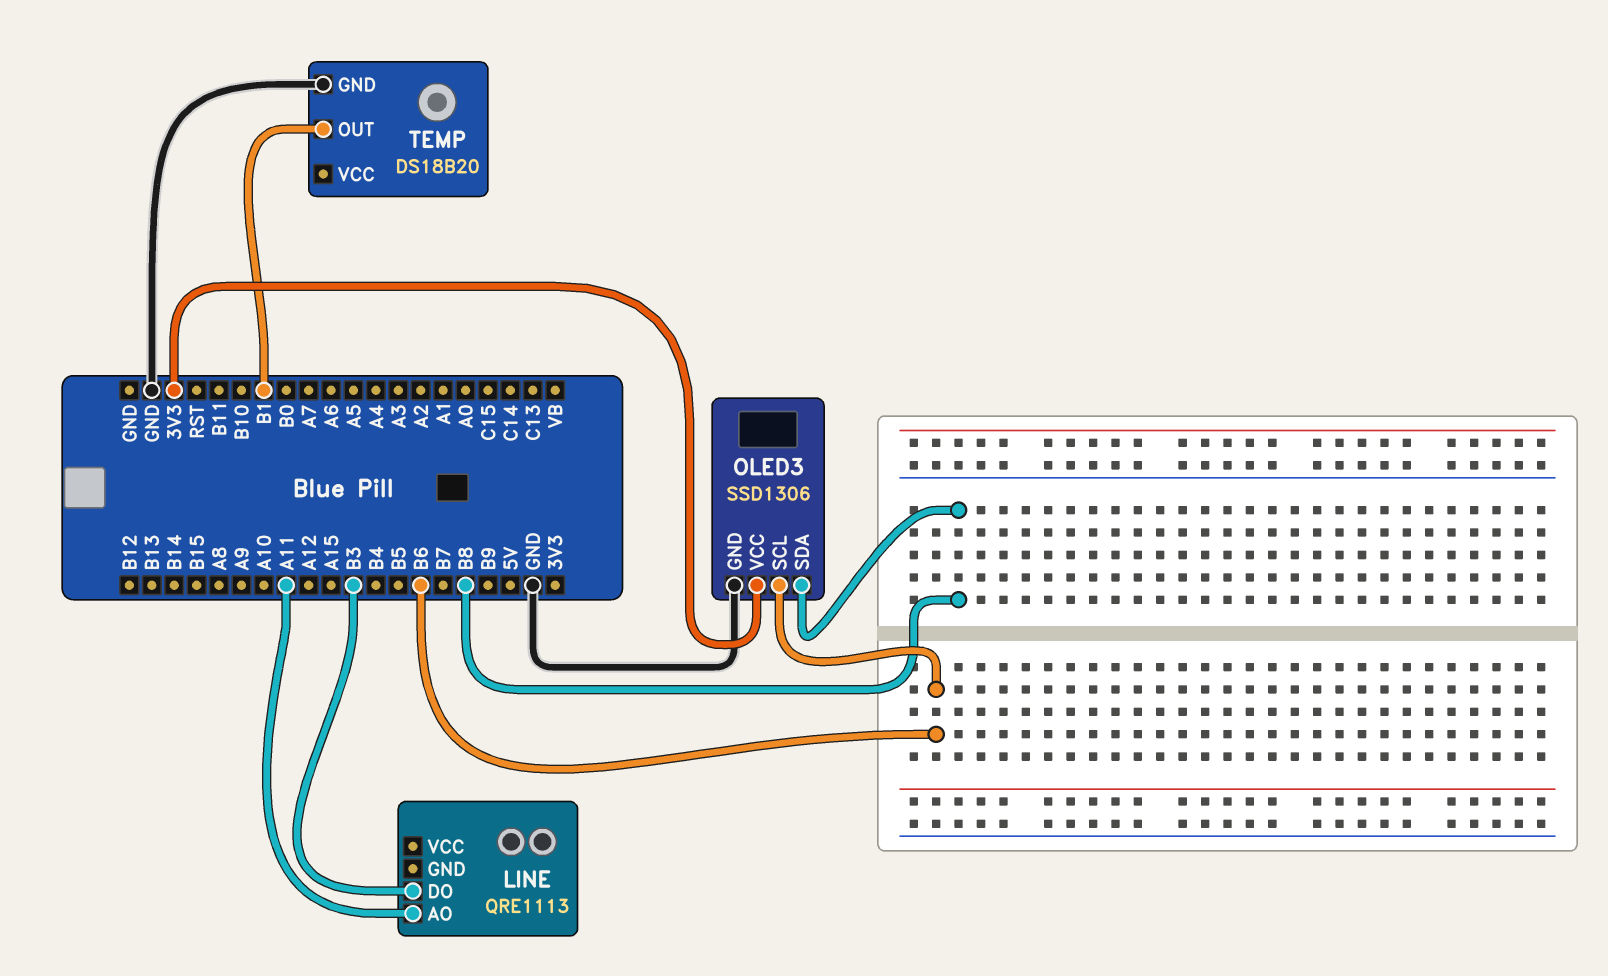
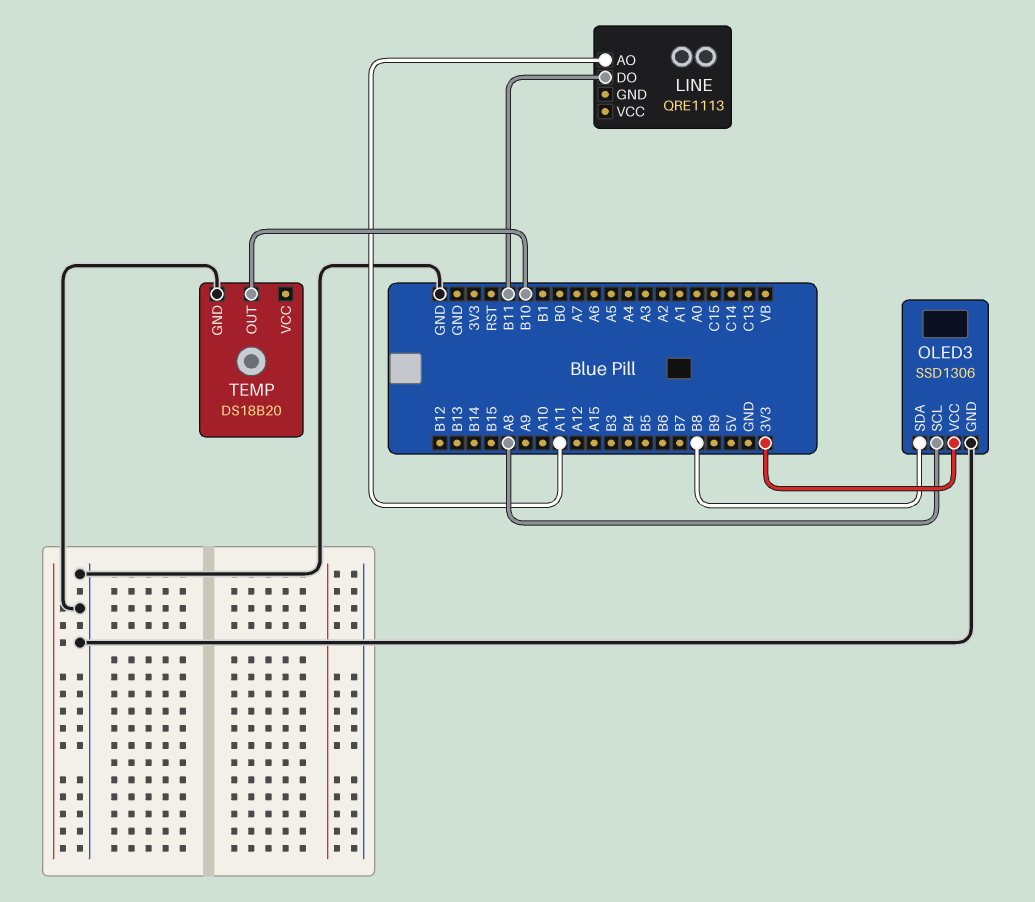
LINE pin DO: B3 -> B11
OLED3 pin SCL: B6 -> A8
TEMP pin OUT: B1 -> B10

